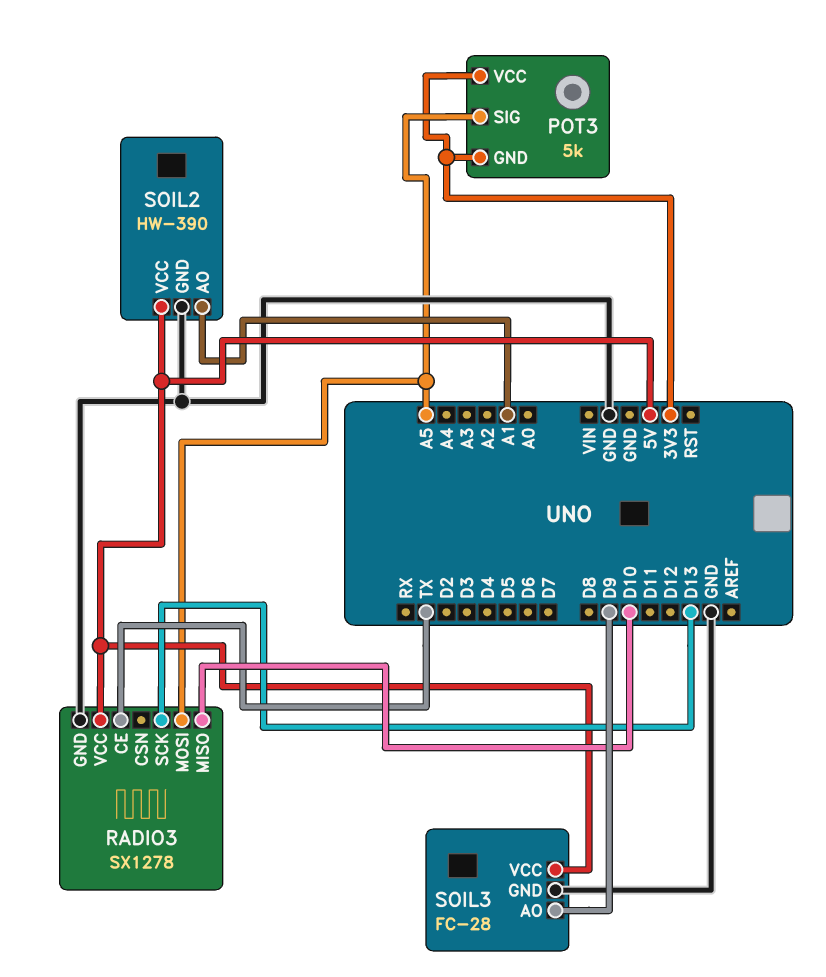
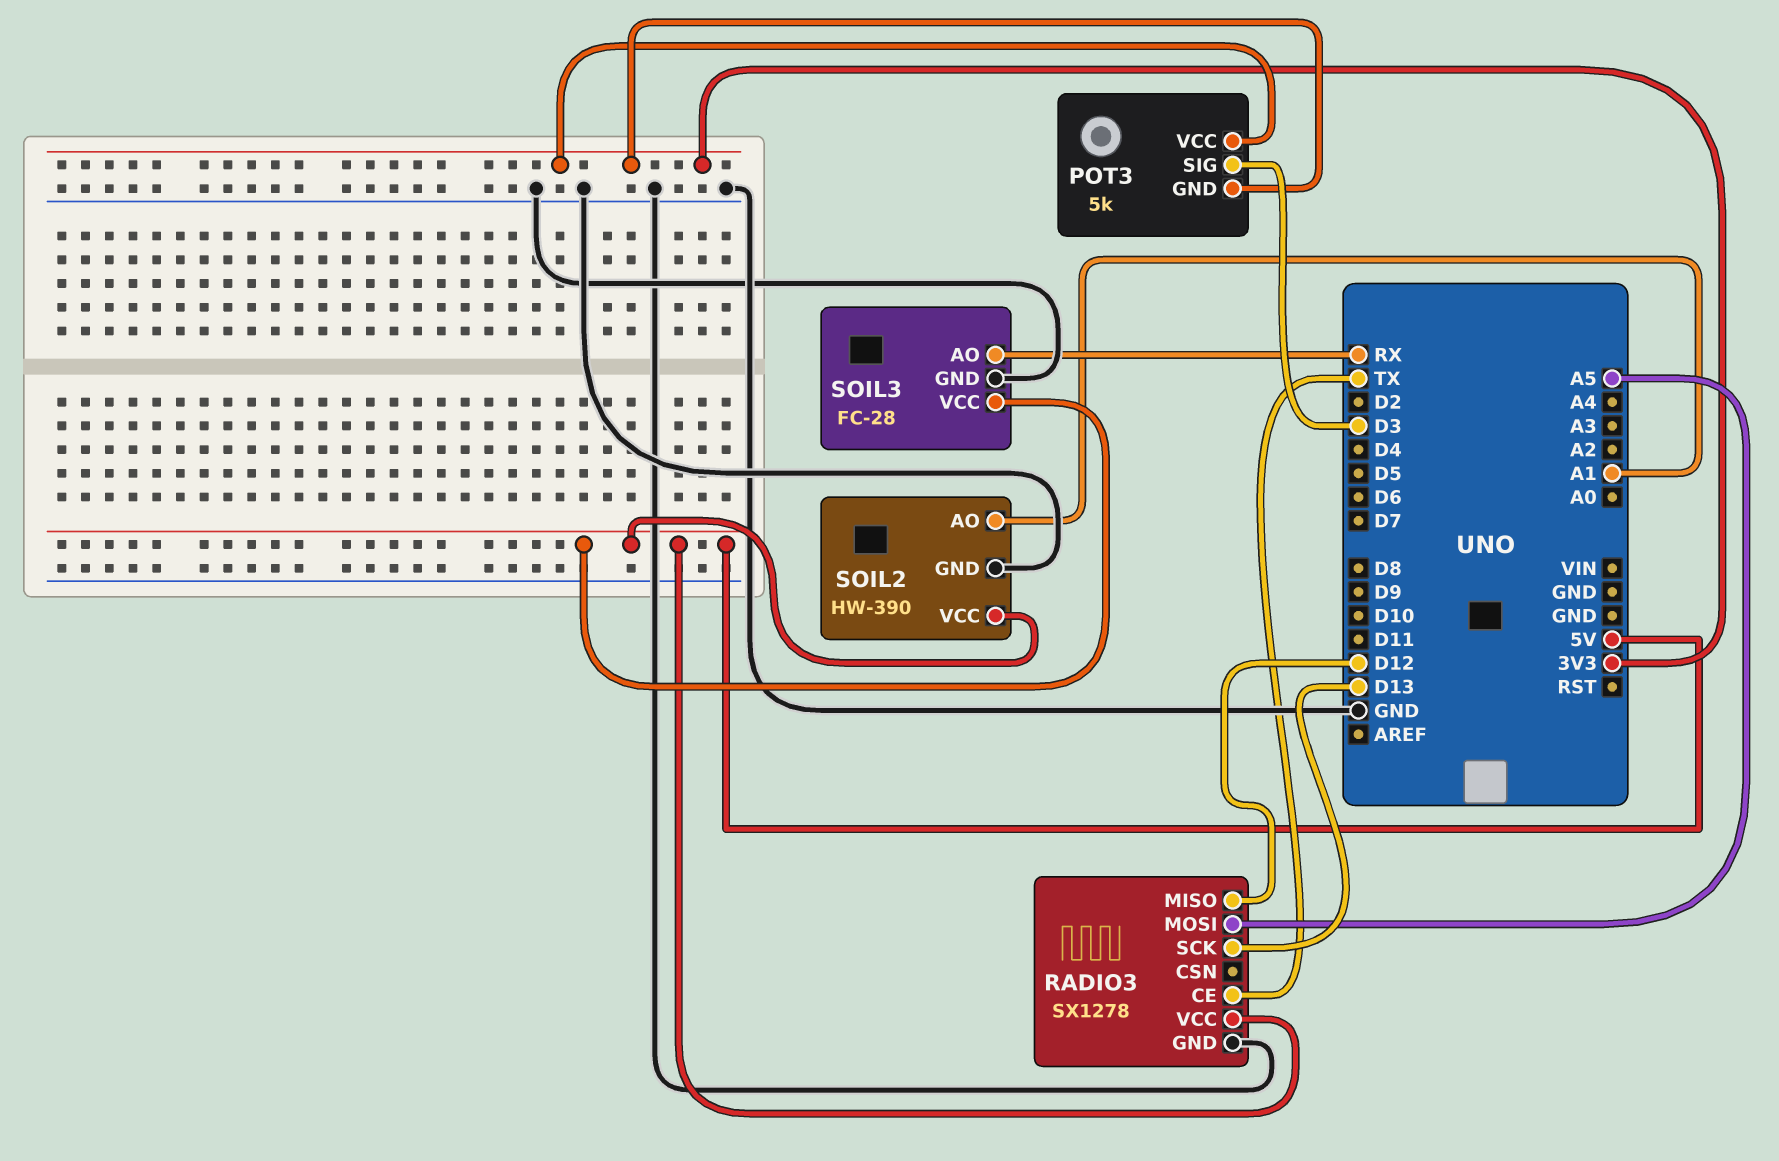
POT3 pin SIG: A5 -> D3
RADIO3 pin MISO: D10 -> D12
SOIL3 pin AO: D9 -> RX

